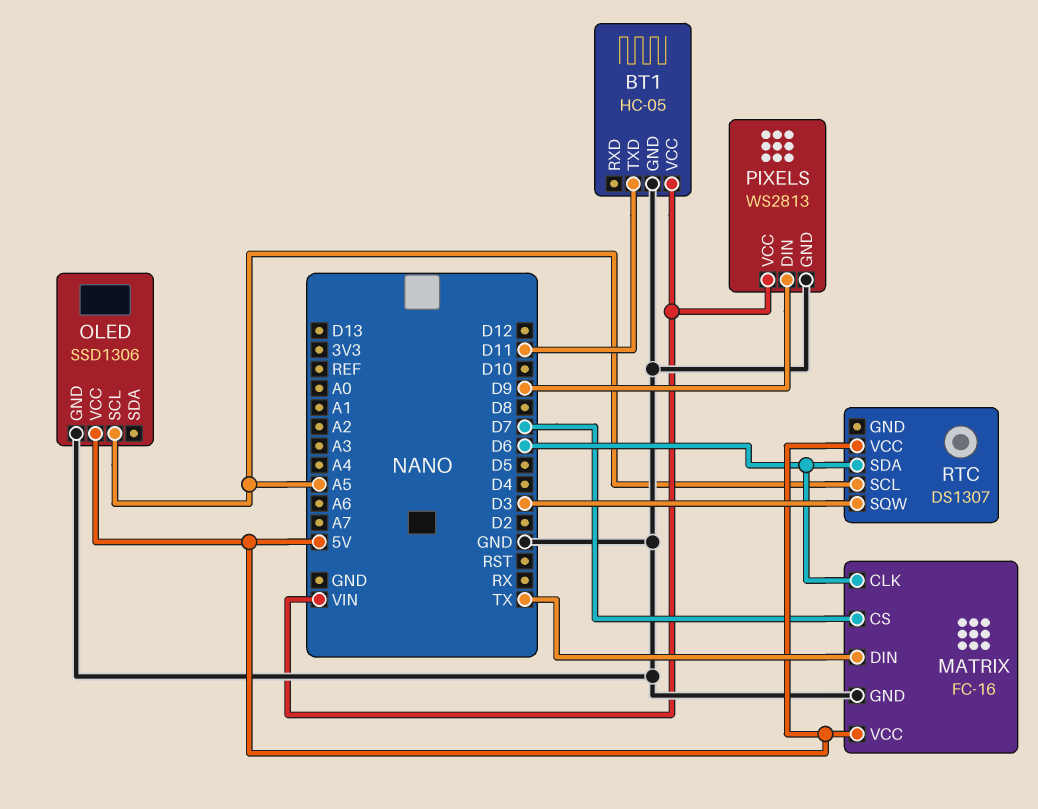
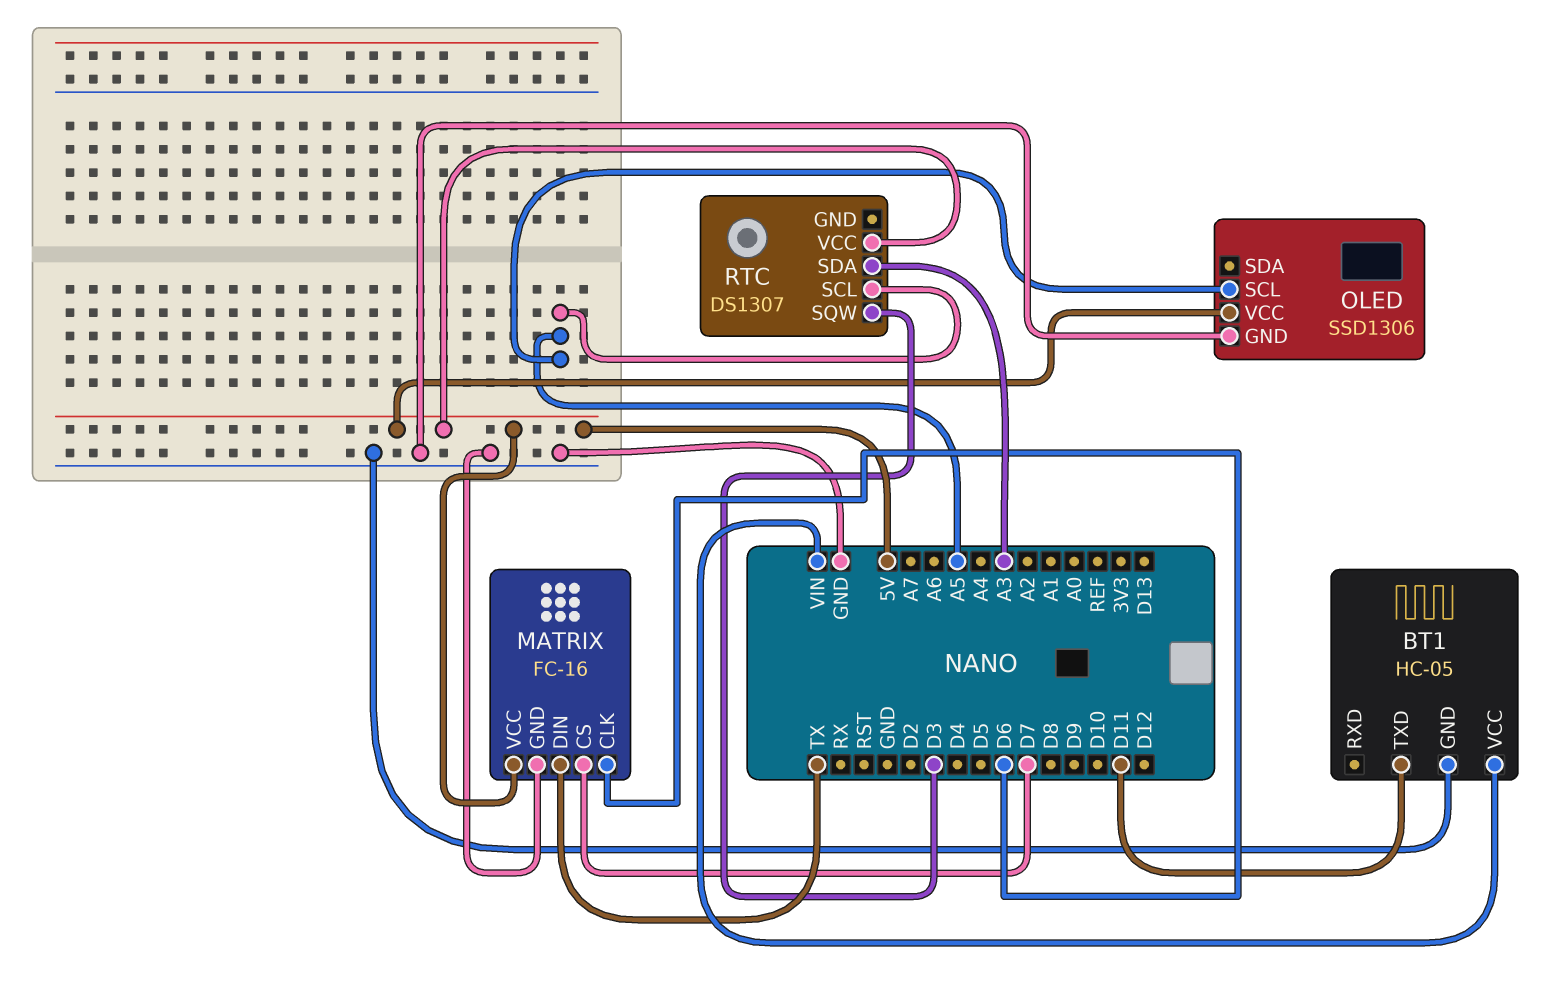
PIXELS: WS2813 -> none
PIXELS pin DIN: D9 -> none
PIXELS pin GND: GND -> none
PIXELS pin VCC: VIN -> none
RTC pin SDA: D6 -> A3

